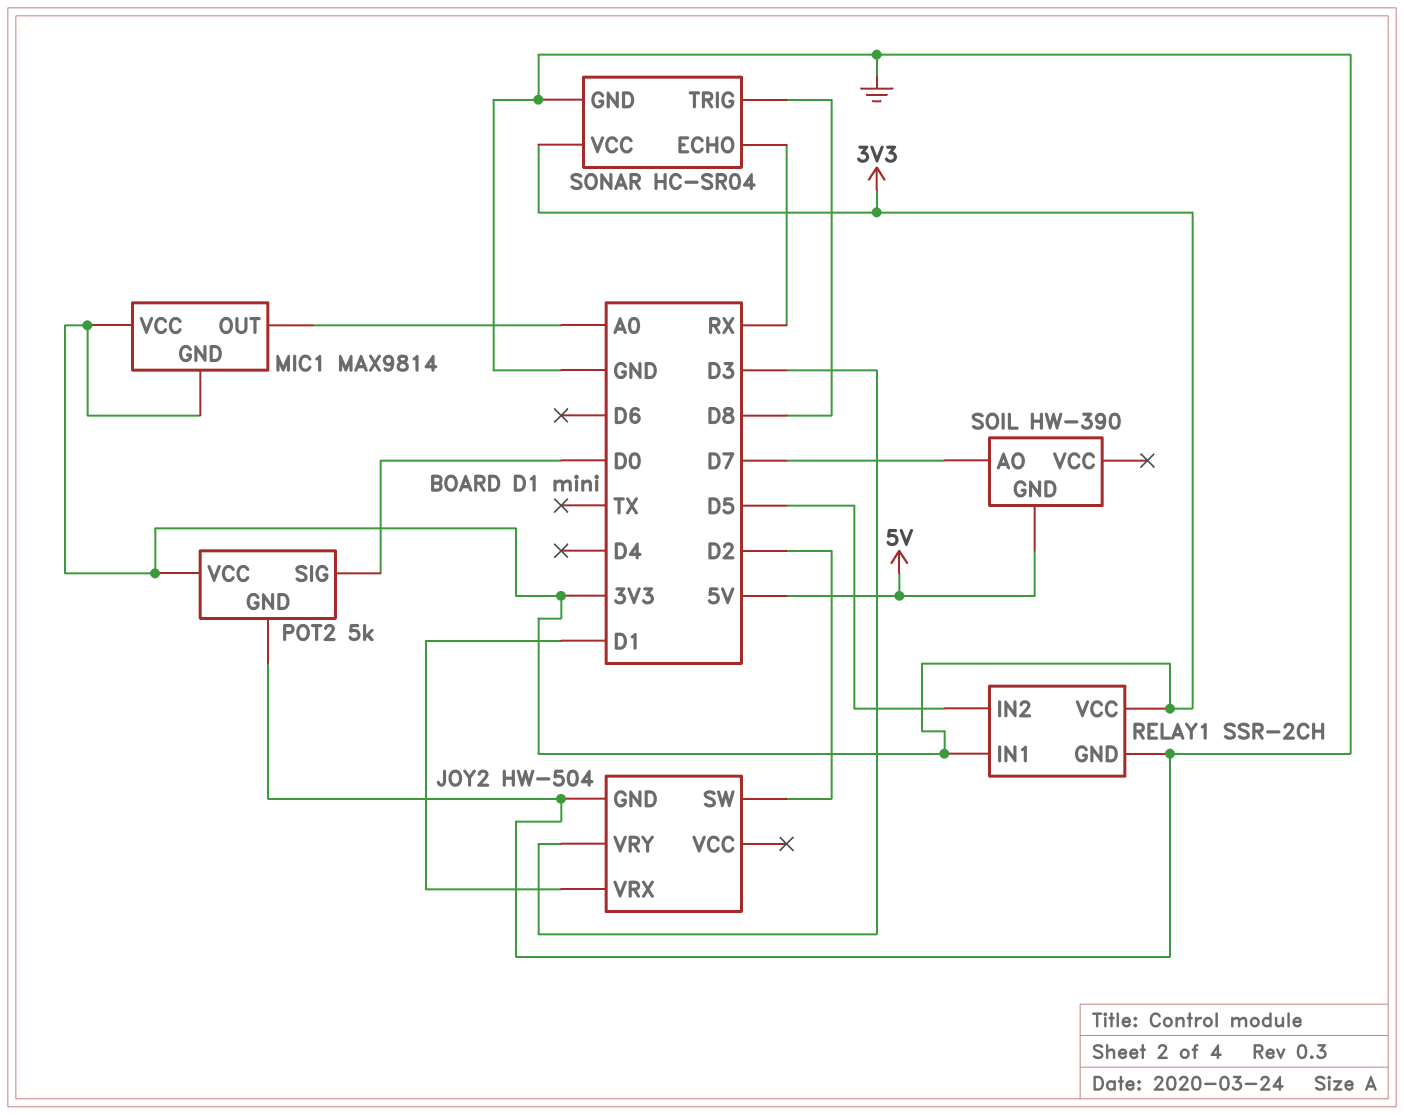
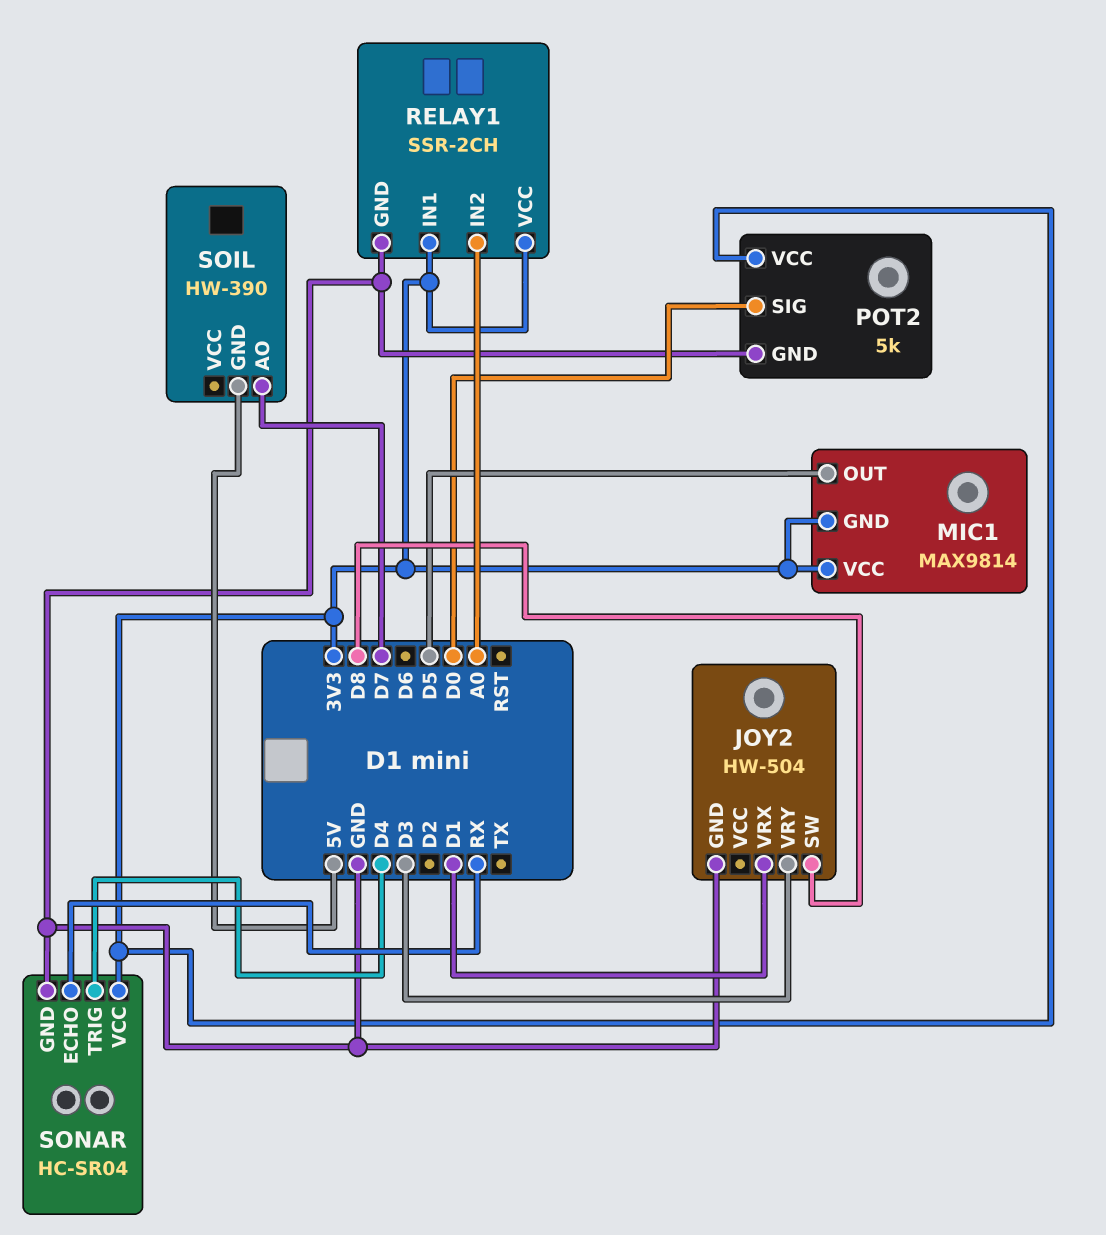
JOY2 pin SW: D2 -> D8
MIC1 pin OUT: A0 -> D5
RELAY1 pin IN2: D5 -> A0
SONAR pin TRIG: D8 -> D4

